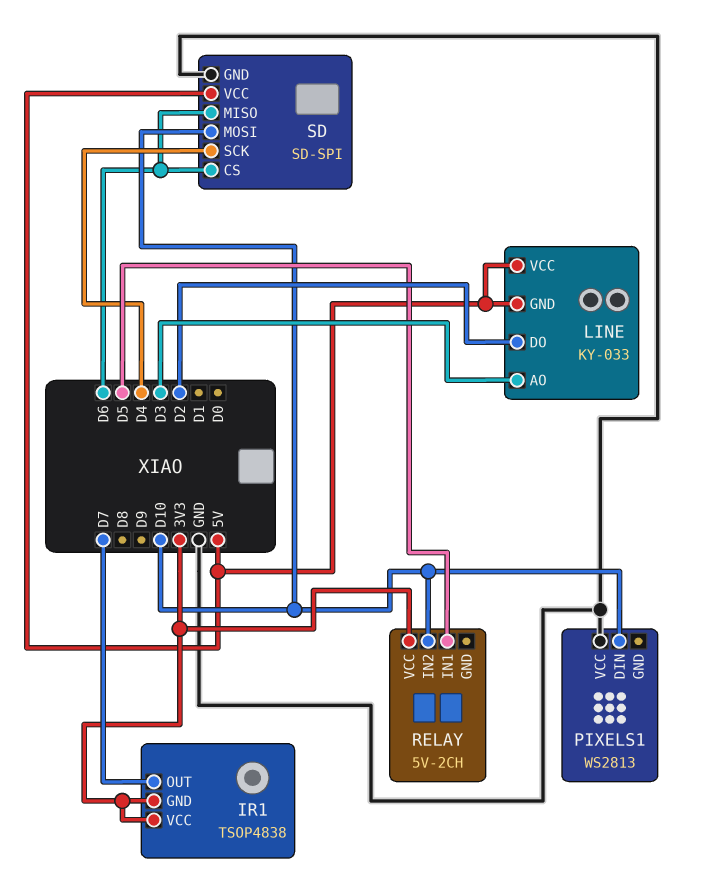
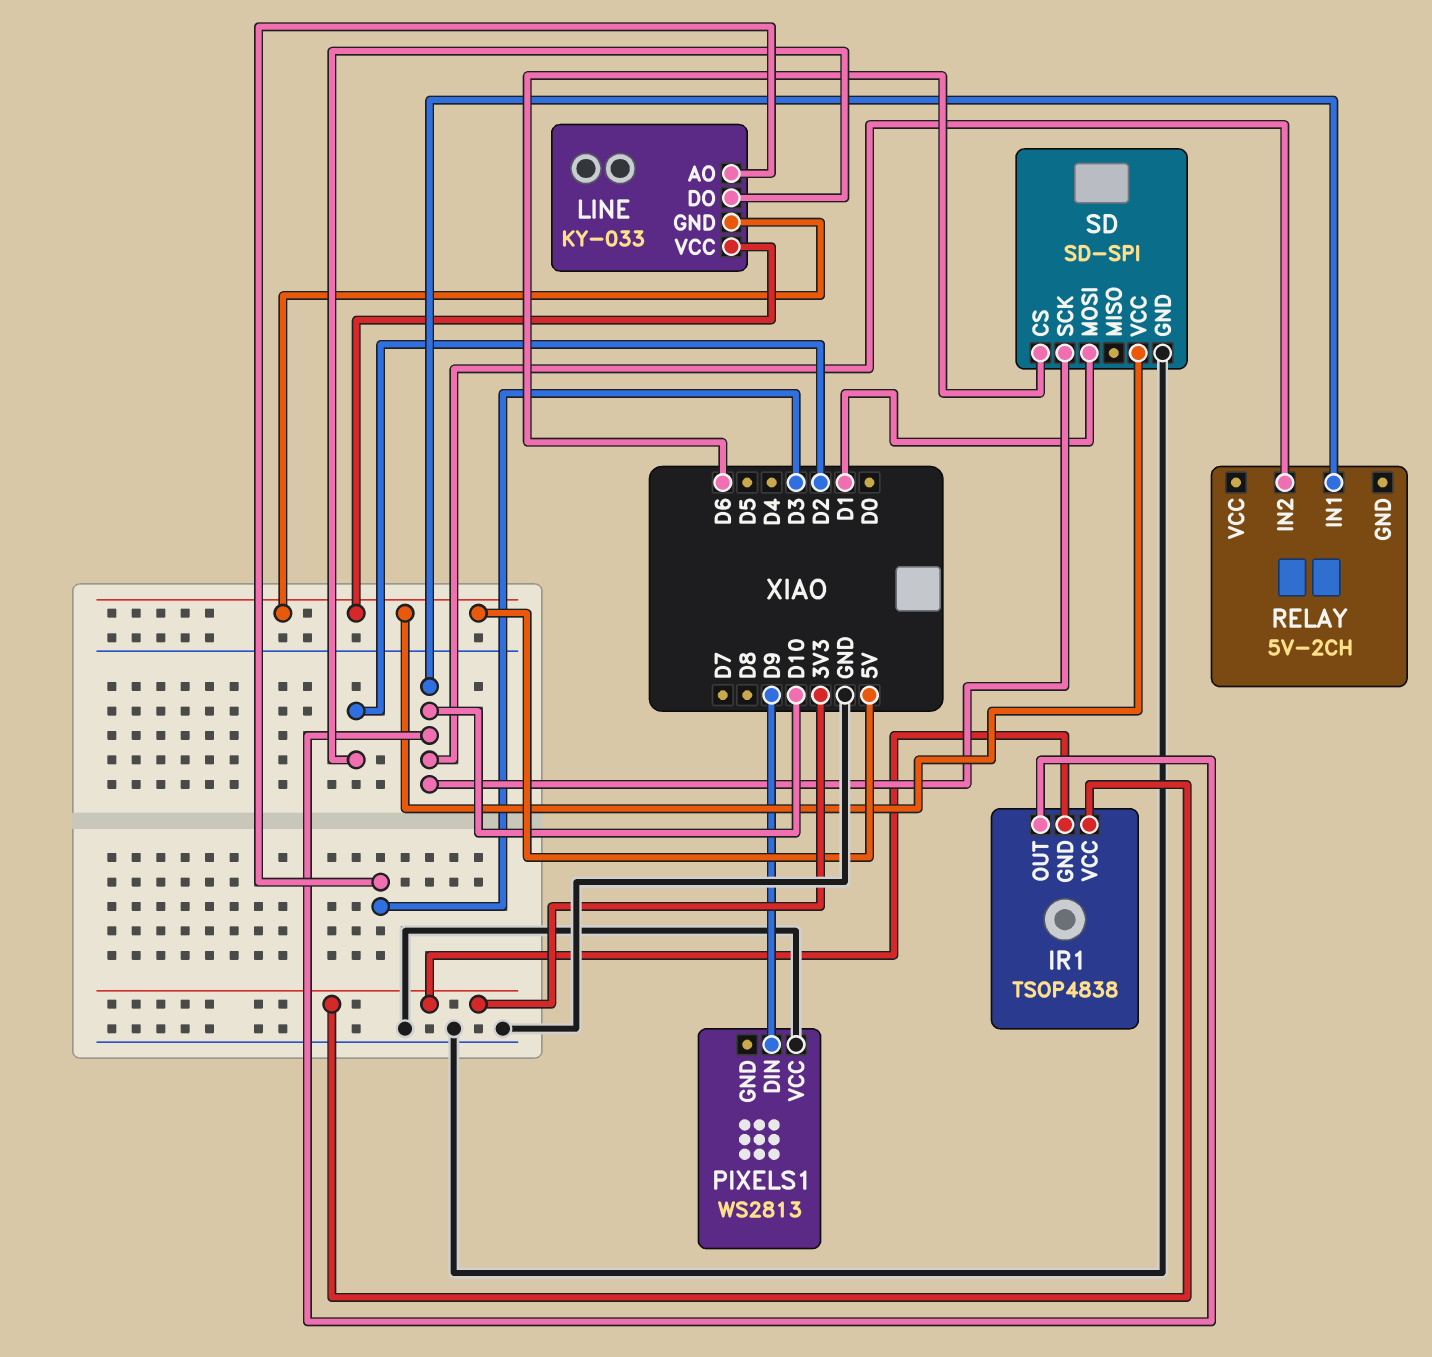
IR1 pin OUT: D7 -> D10
PIXELS1 pin DIN: D10 -> D9
RELAY pin IN1: D5 -> D10
RELAY pin VCC: 3V3 -> none
SD pin MISO: D6 -> none
SD pin MOSI: D10 -> D1
SD pin SCK: D4 -> D10

